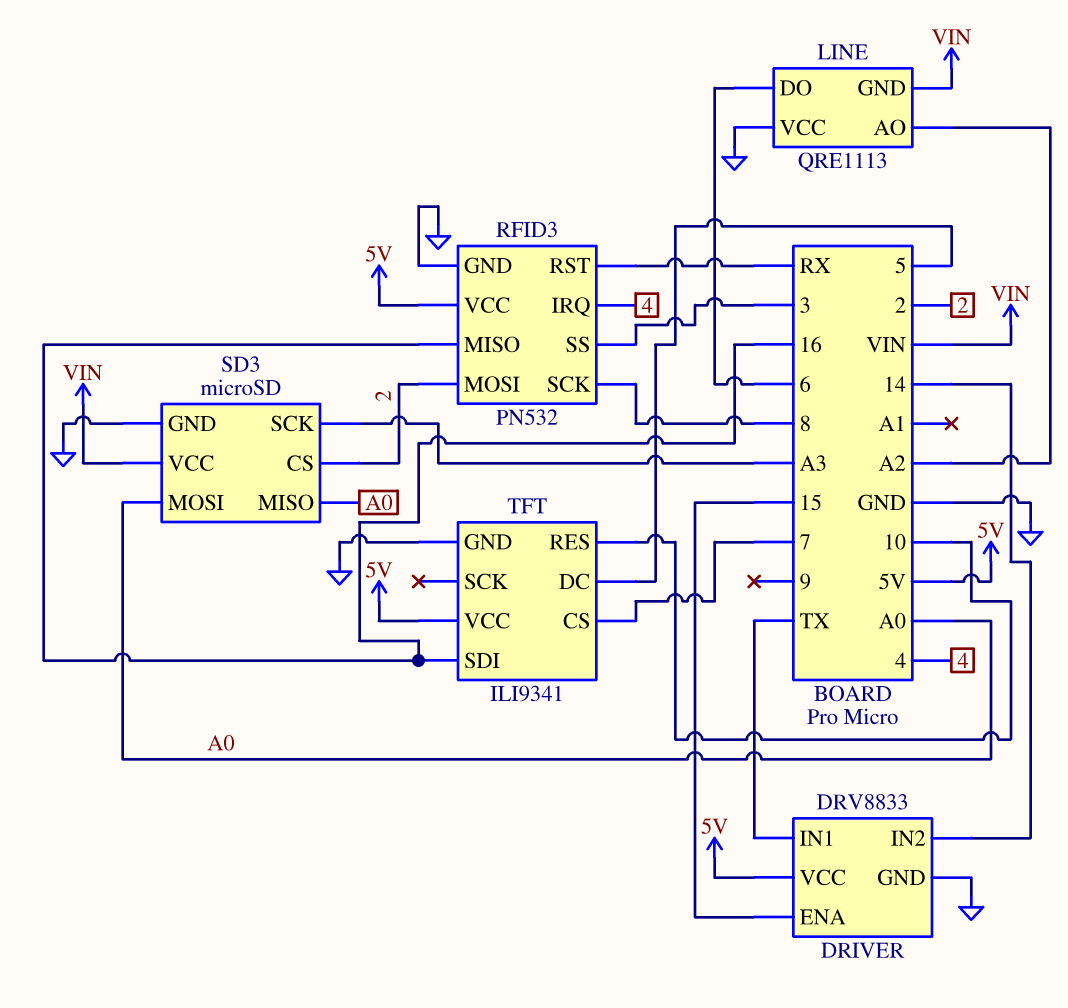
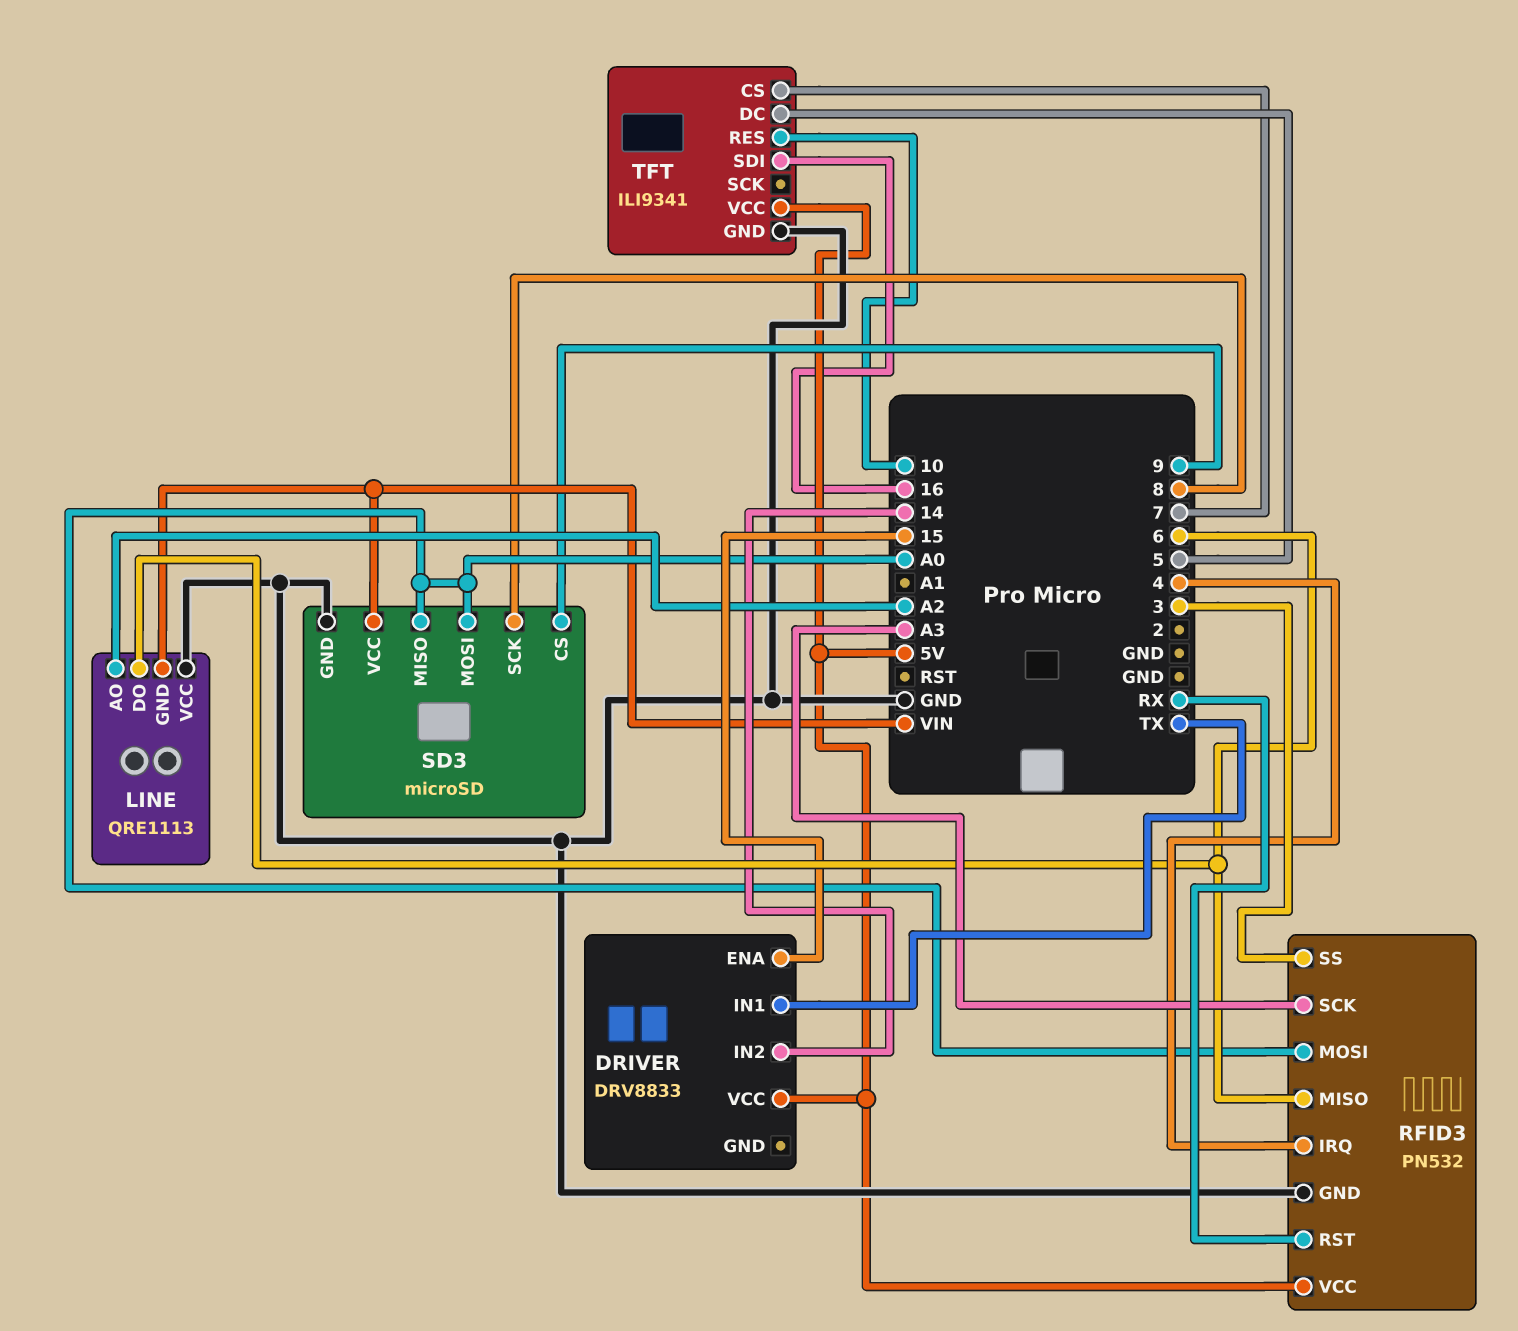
DRIVER pin GND: GND -> none
RFID3 pin MISO: 16 -> 6
RFID3 pin MOSI: 2 -> A0
RFID3 pin SCK: 8 -> A3
SD3 pin CS: 2 -> 9
SD3 pin SCK: A3 -> 8

